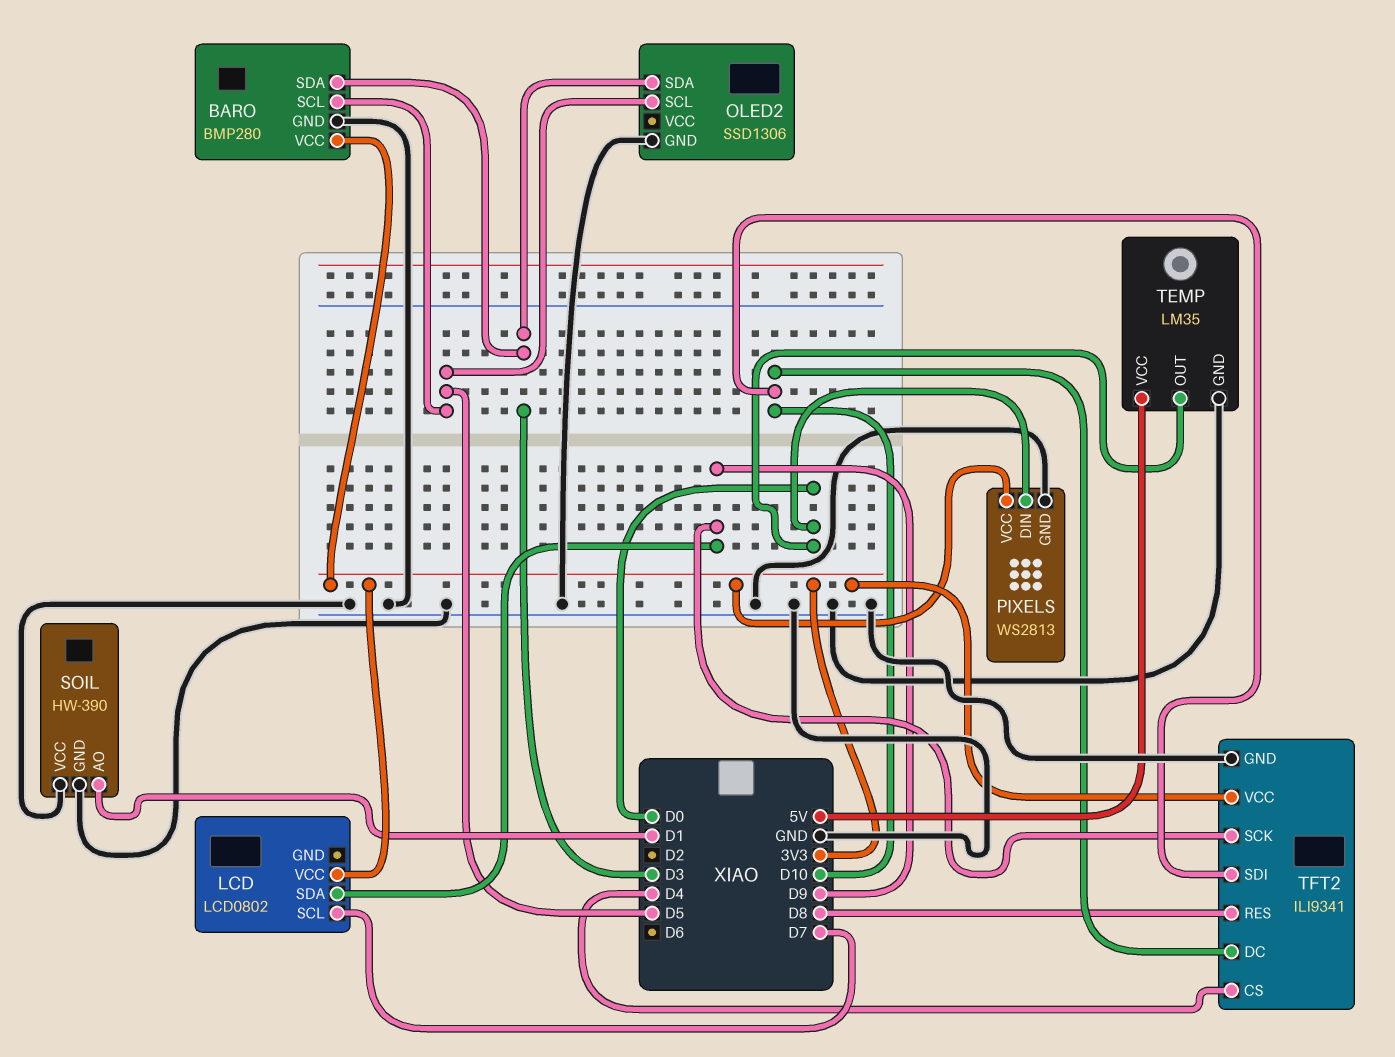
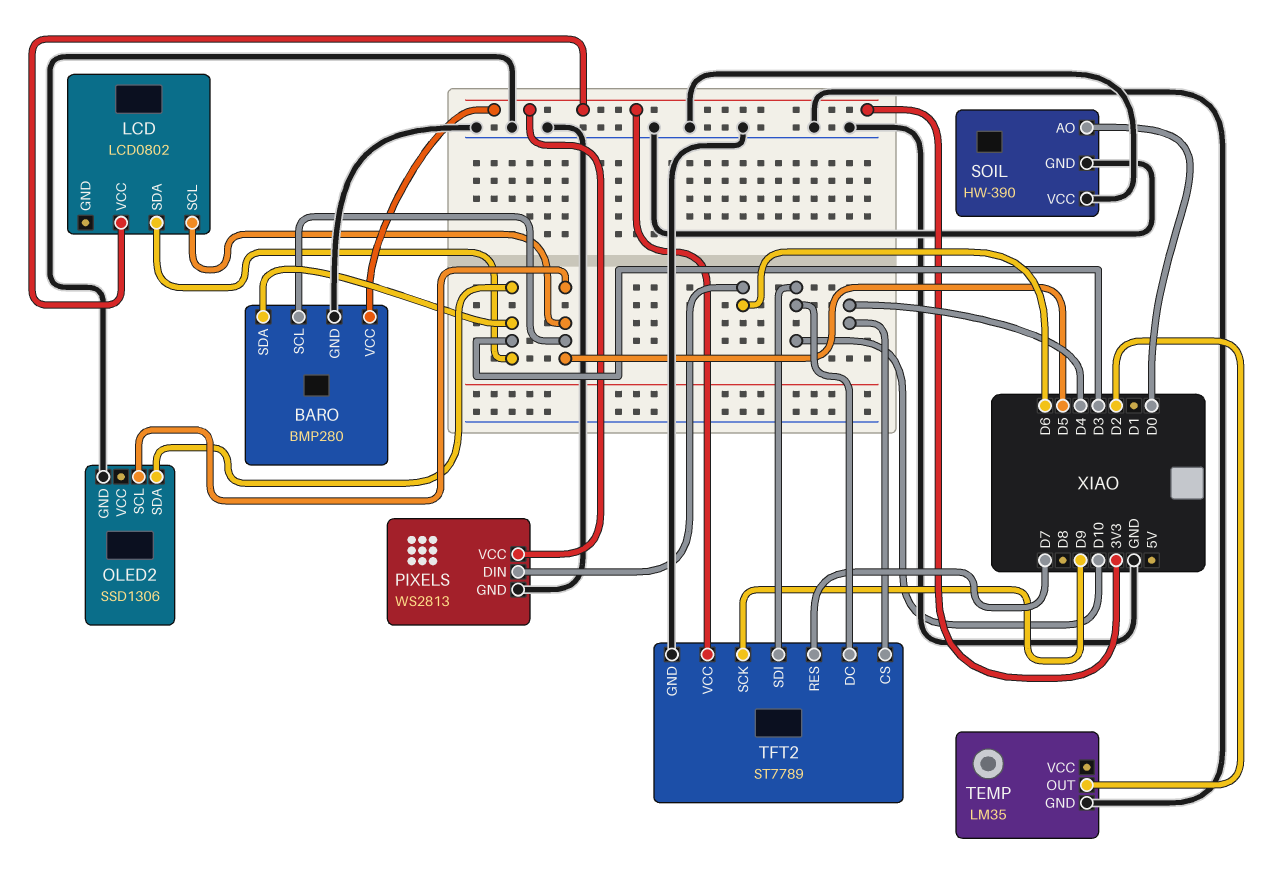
LCD pin SCL: D7 -> D5
LCD pin SDA: D9 -> D3
PIXELS pin DIN: D0 -> D6
SOIL pin AO: D1 -> D0
TEMP pin OUT: D0 -> D2
TEMP pin VCC: 5V -> none
TFT2: ILI9341 -> ST7789
TFT2 pin RES: D8 -> D7

